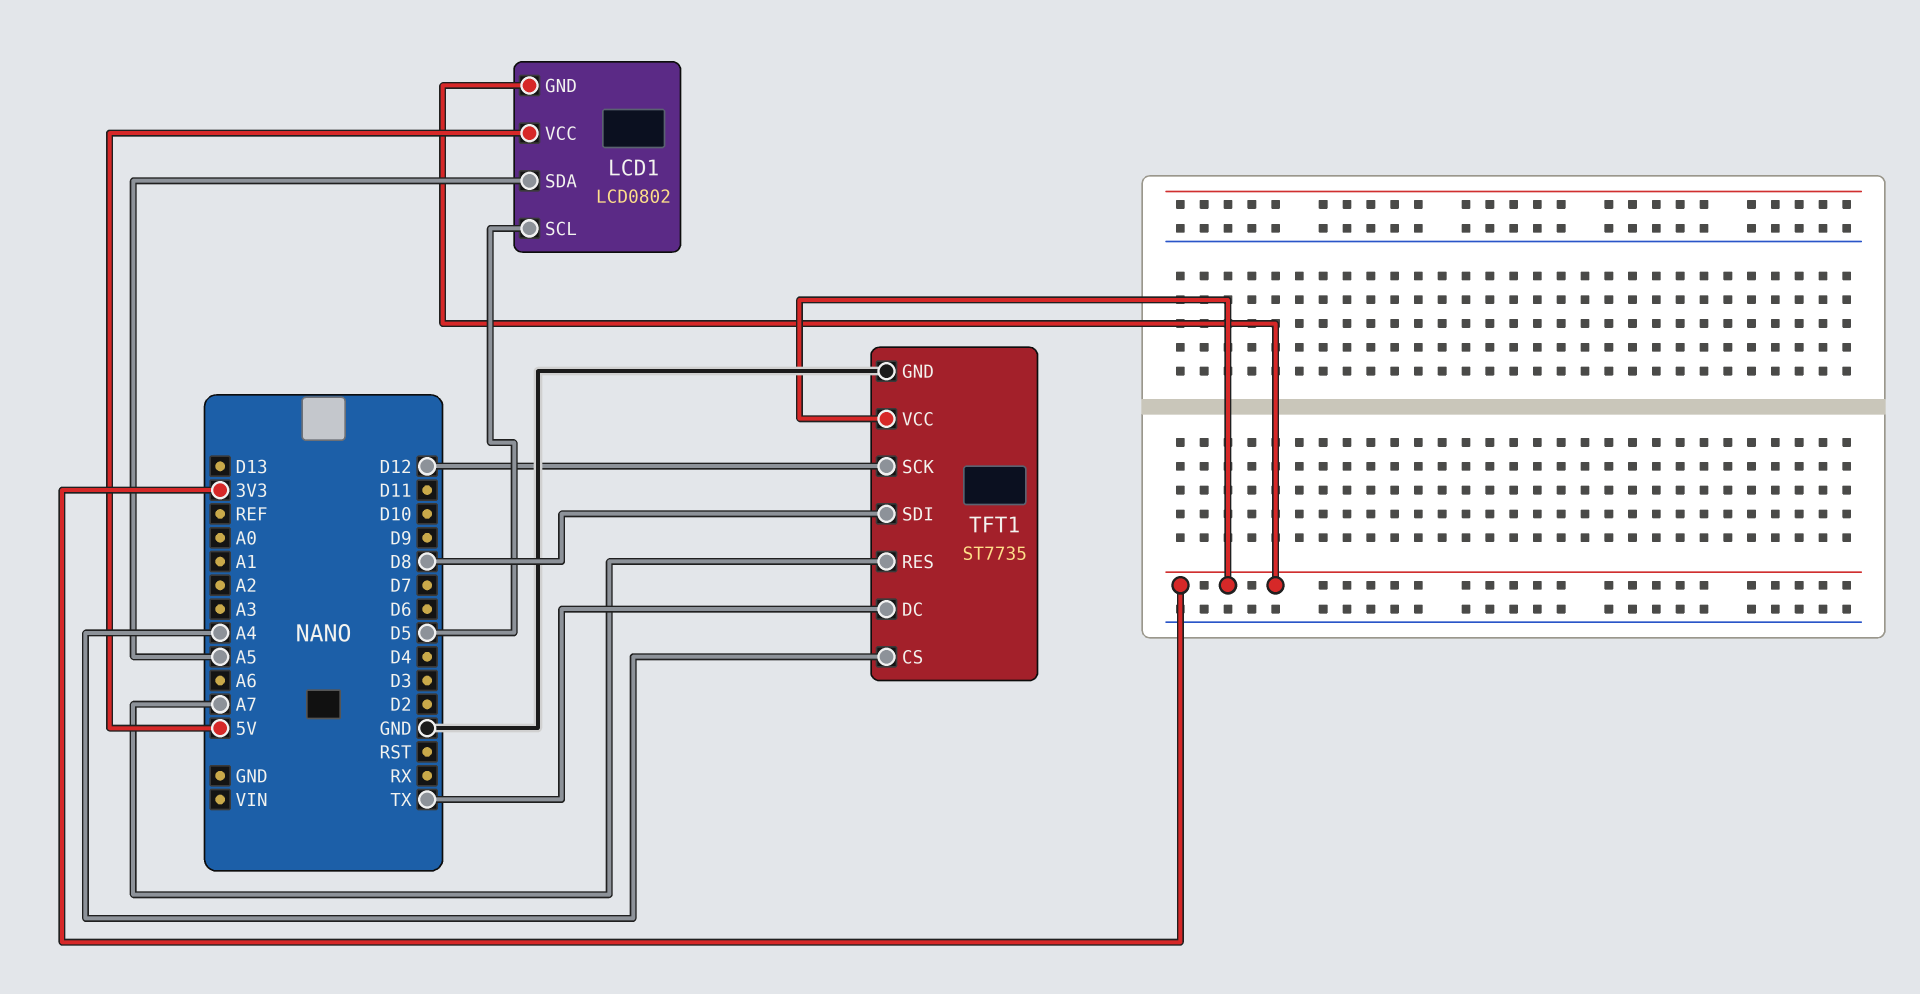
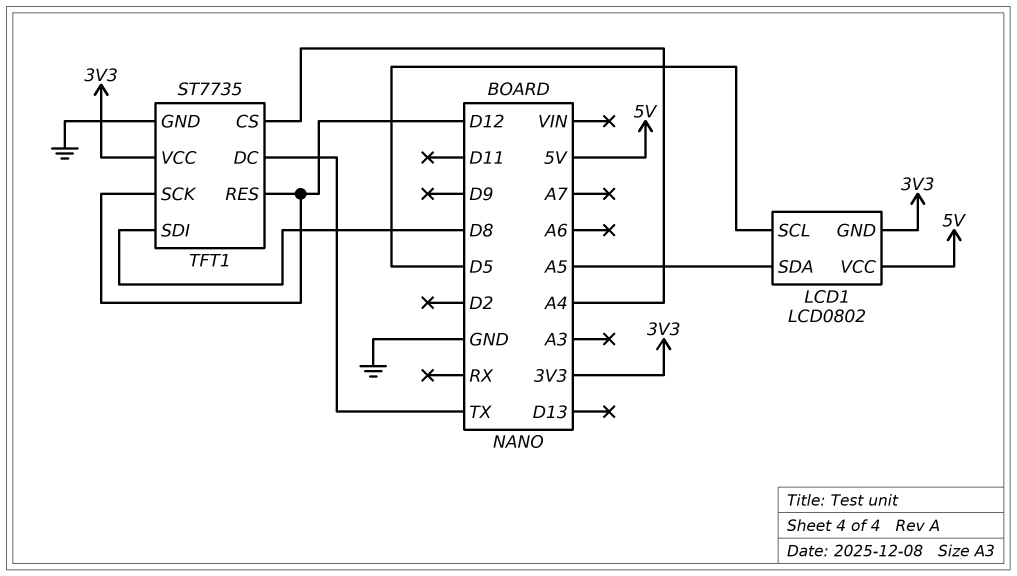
TFT1 pin RES: A7 -> D12

